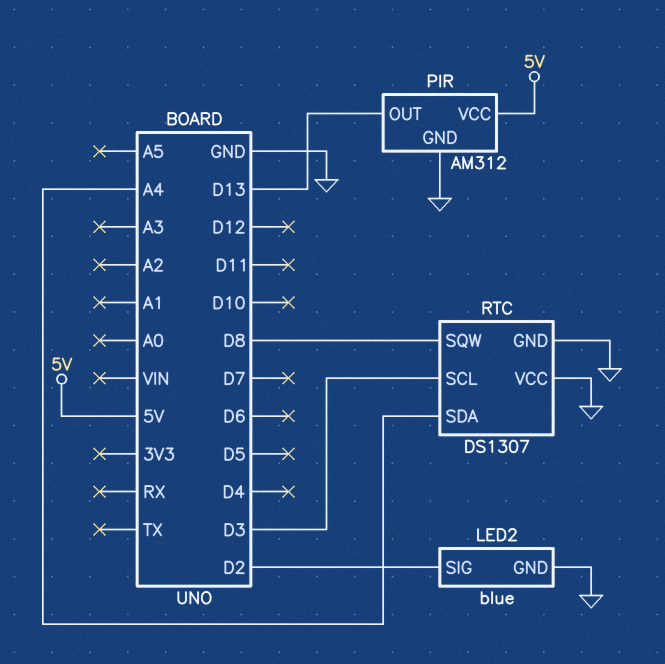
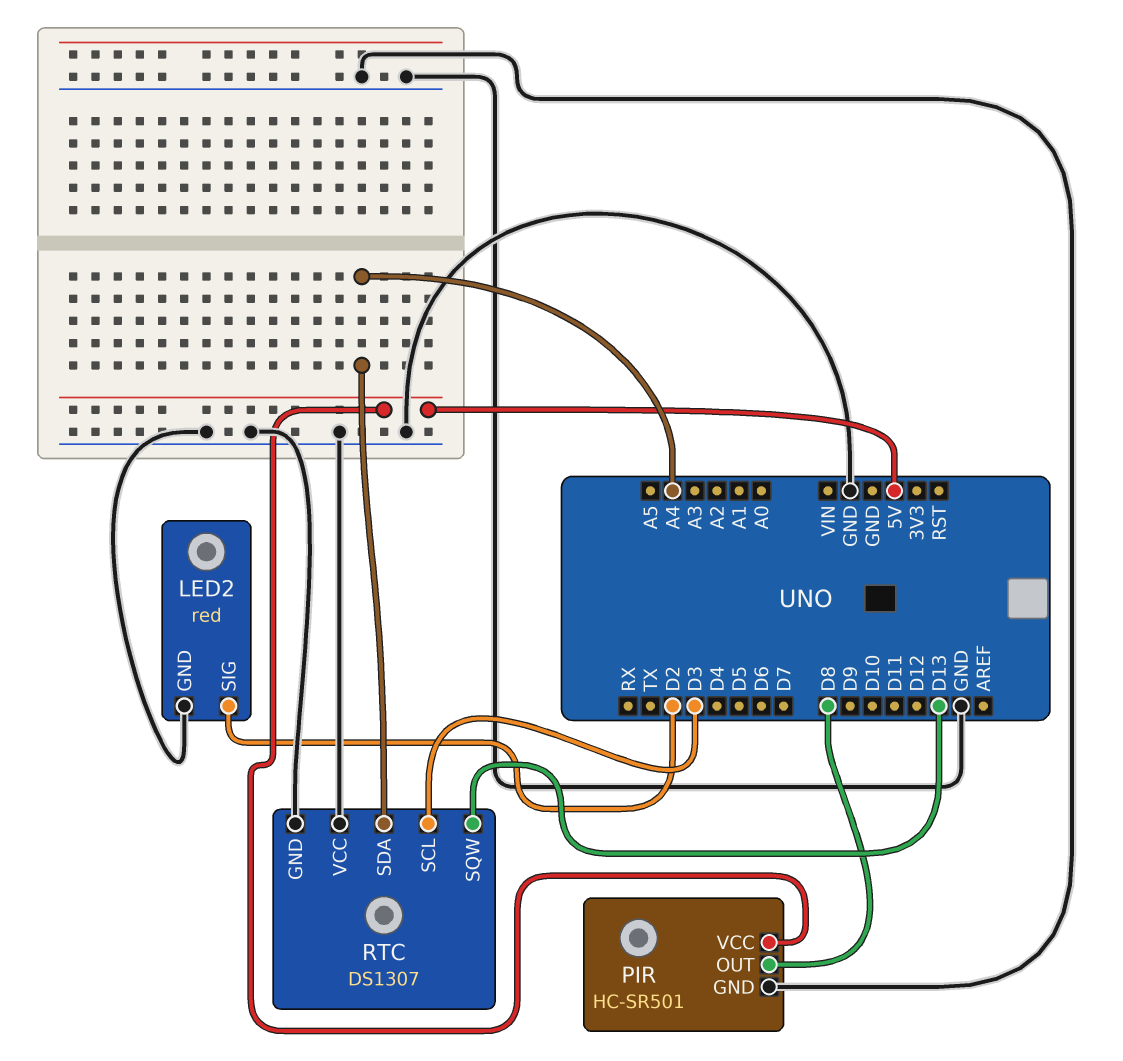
LED2: blue -> red
PIR: AM312 -> HC-SR501
PIR pin OUT: D13 -> D8
RTC pin SQW: D8 -> D13

